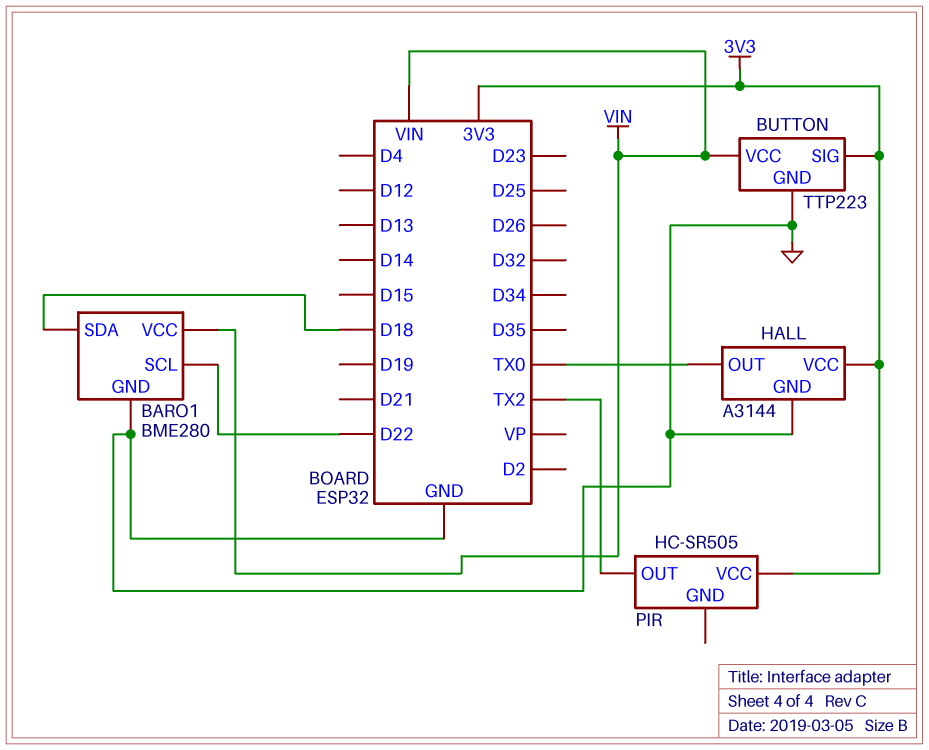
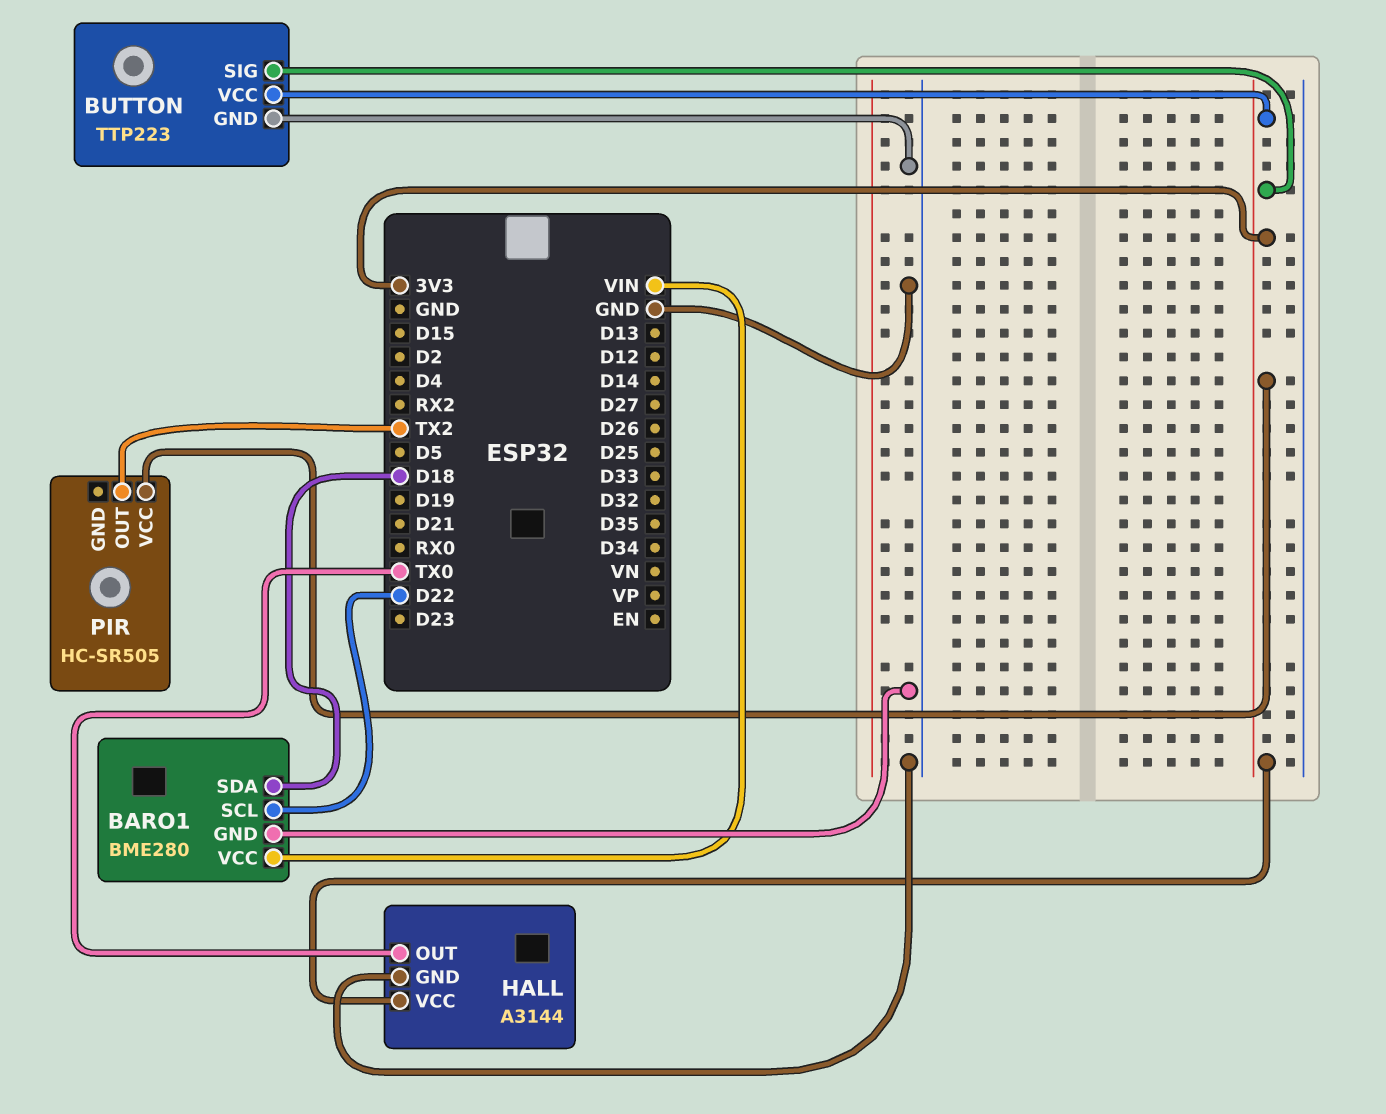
BUTTON pin VCC: VIN -> 3V3

